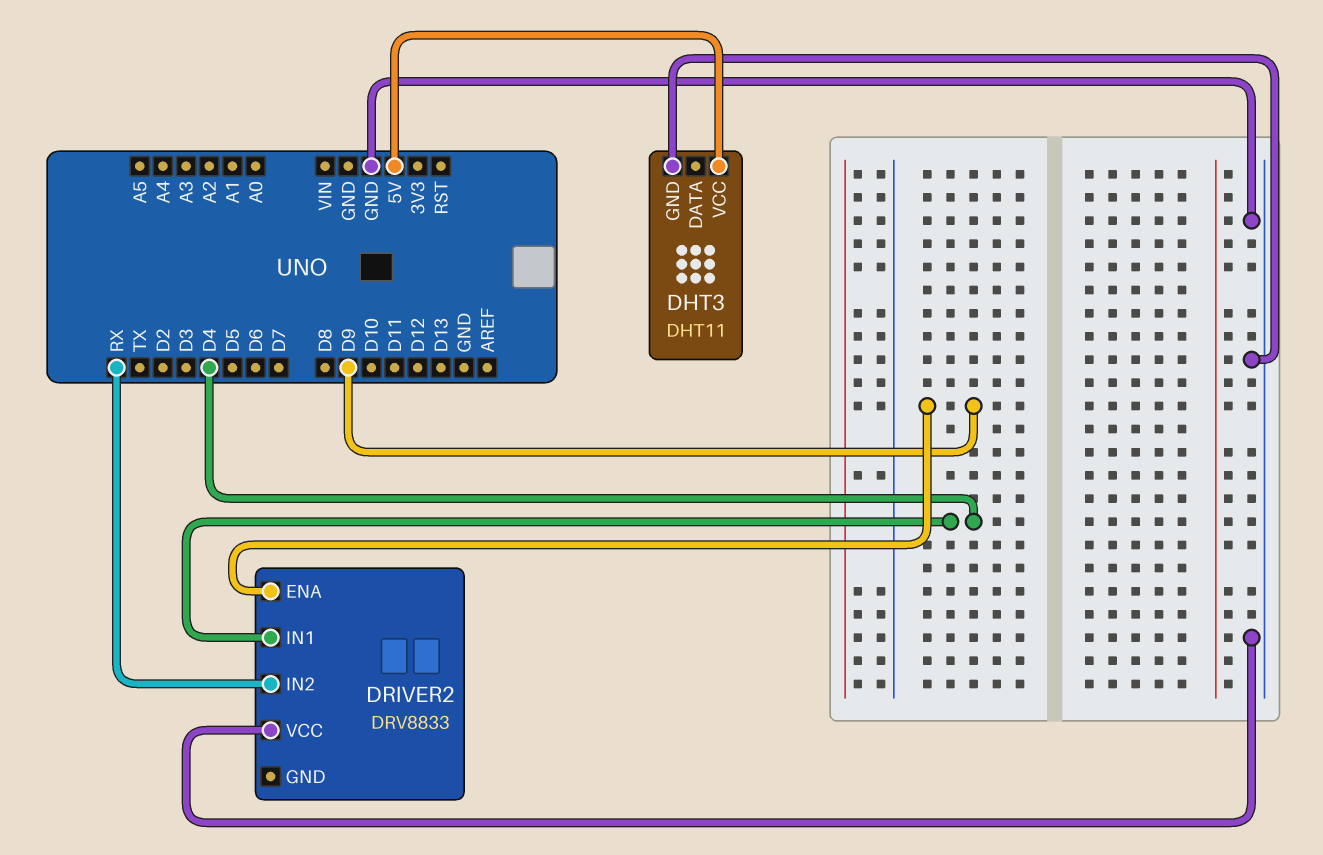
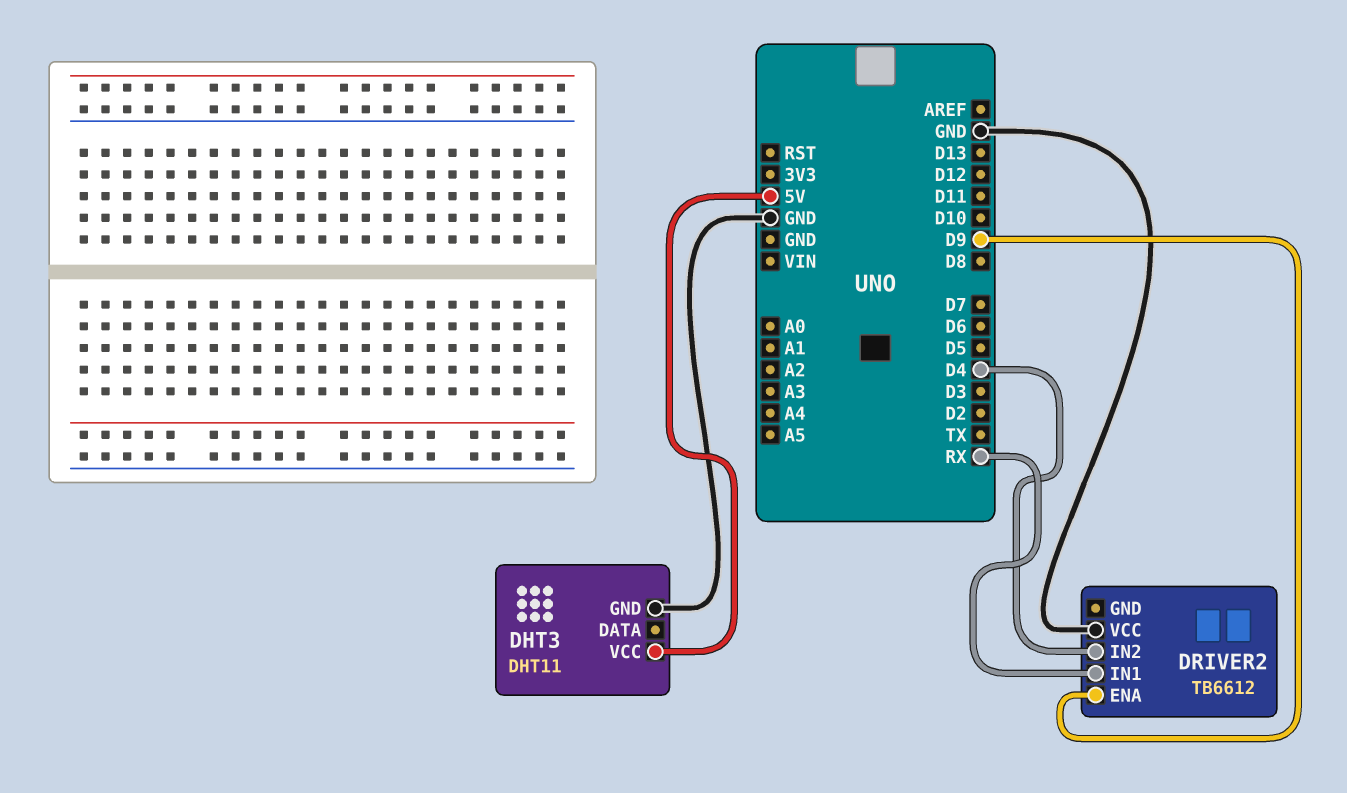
DRIVER2: DRV8833 -> TB6612
DRIVER2 pin IN1: D4 -> RX
DRIVER2 pin IN2: RX -> D4

